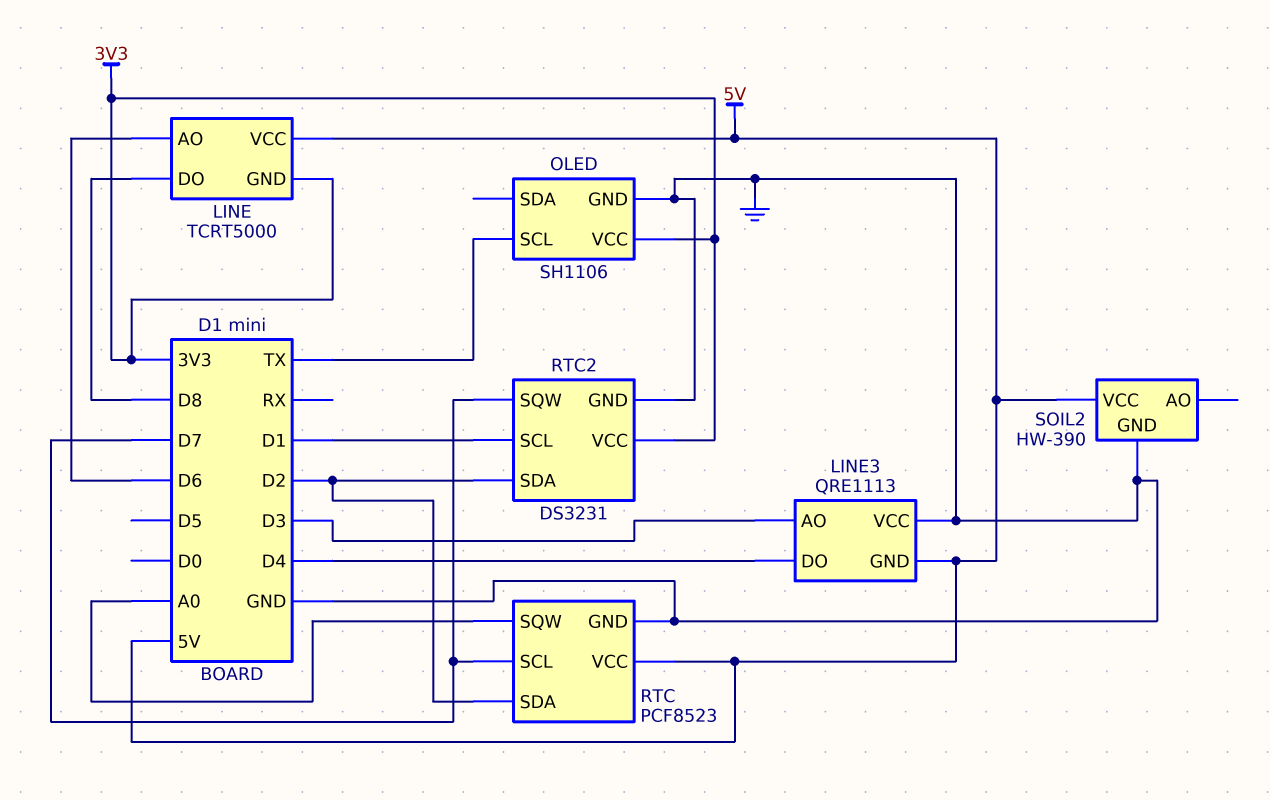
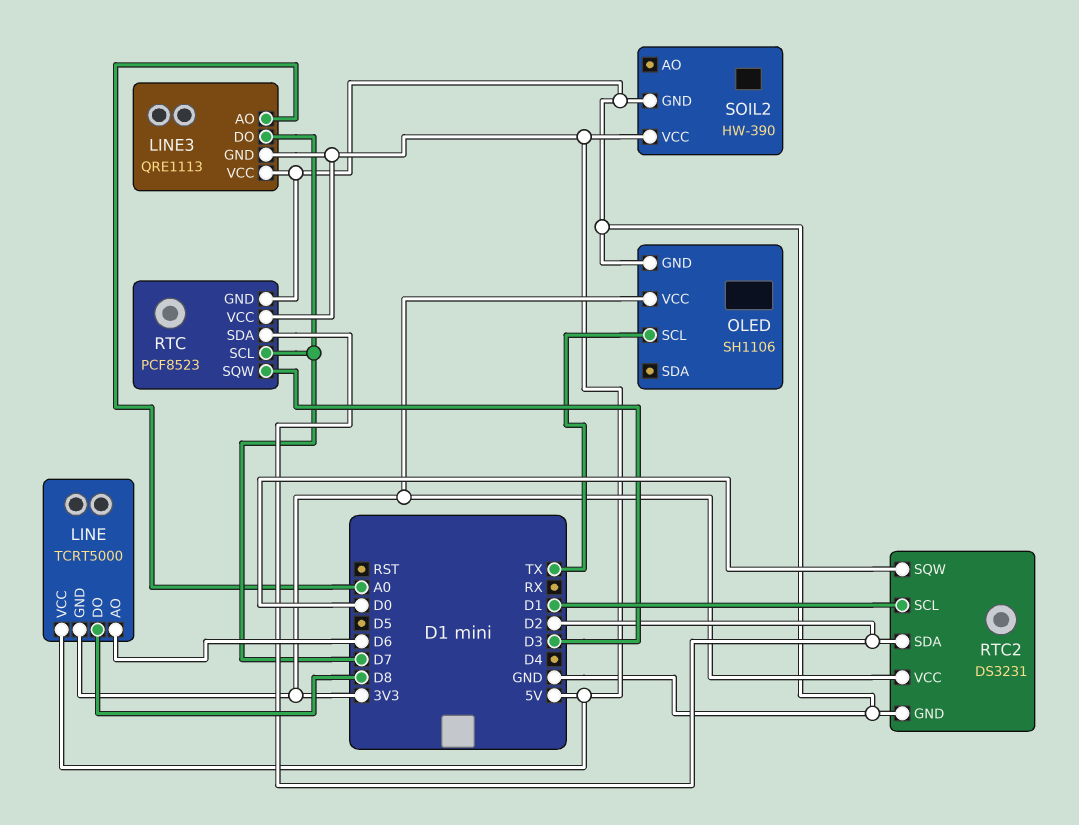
LINE3 pin AO: D3 -> A0
LINE3 pin DO: D4 -> D7
RTC pin SQW: A0 -> D3
RTC2 pin SQW: D7 -> D0

